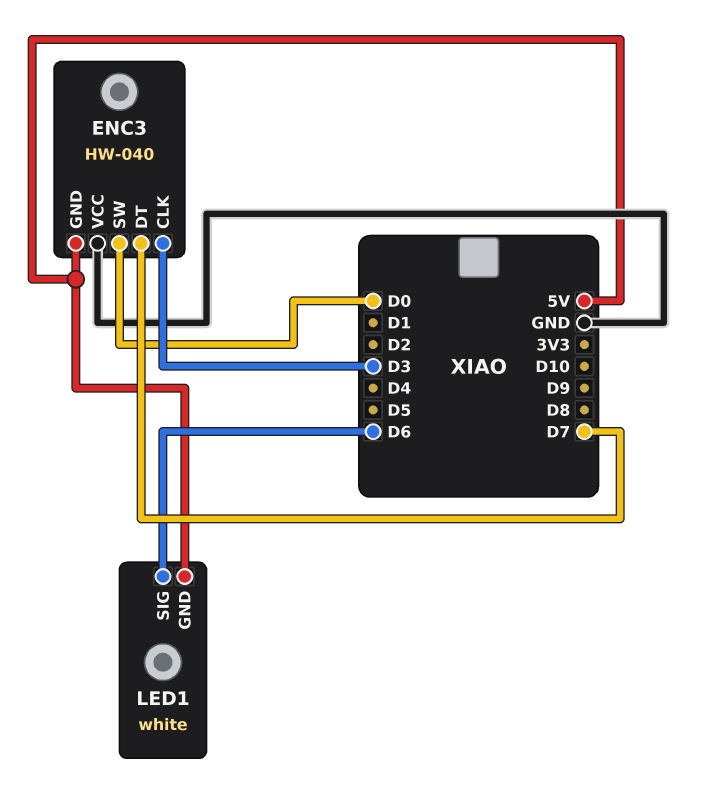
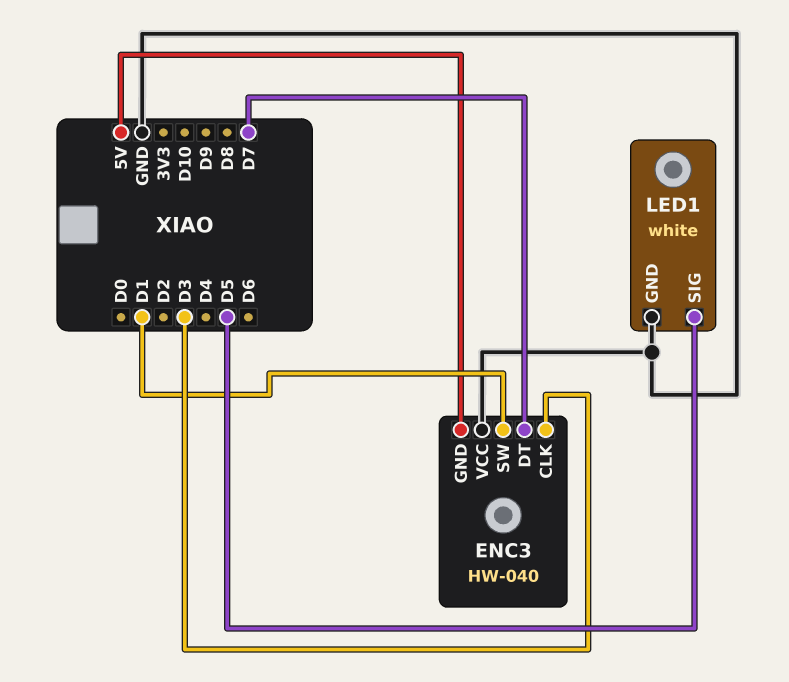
ENC3 pin SW: D0 -> D1
LED1 pin GND: 5V -> GND
LED1 pin SIG: D6 -> D5

